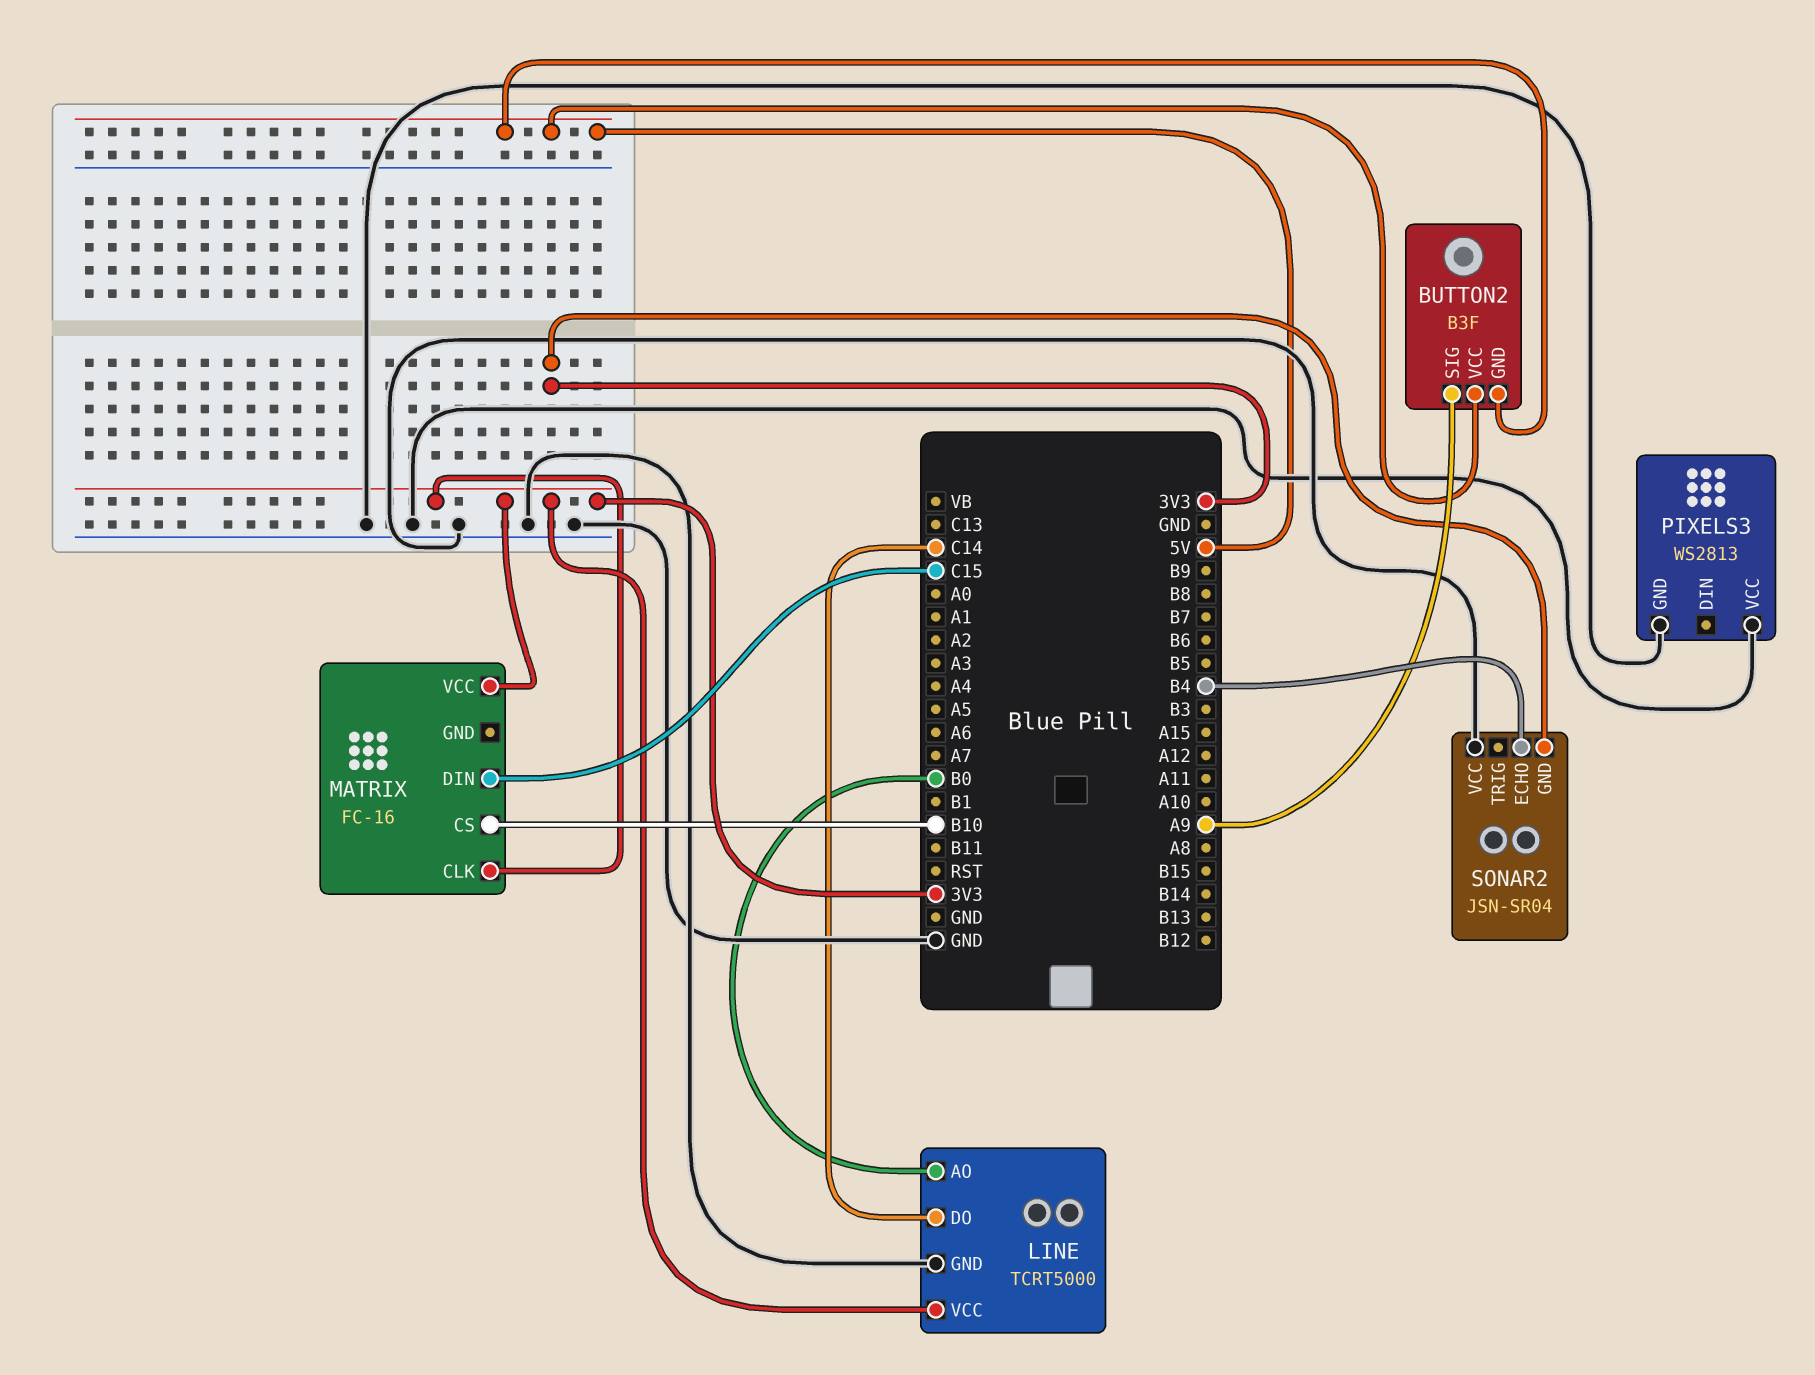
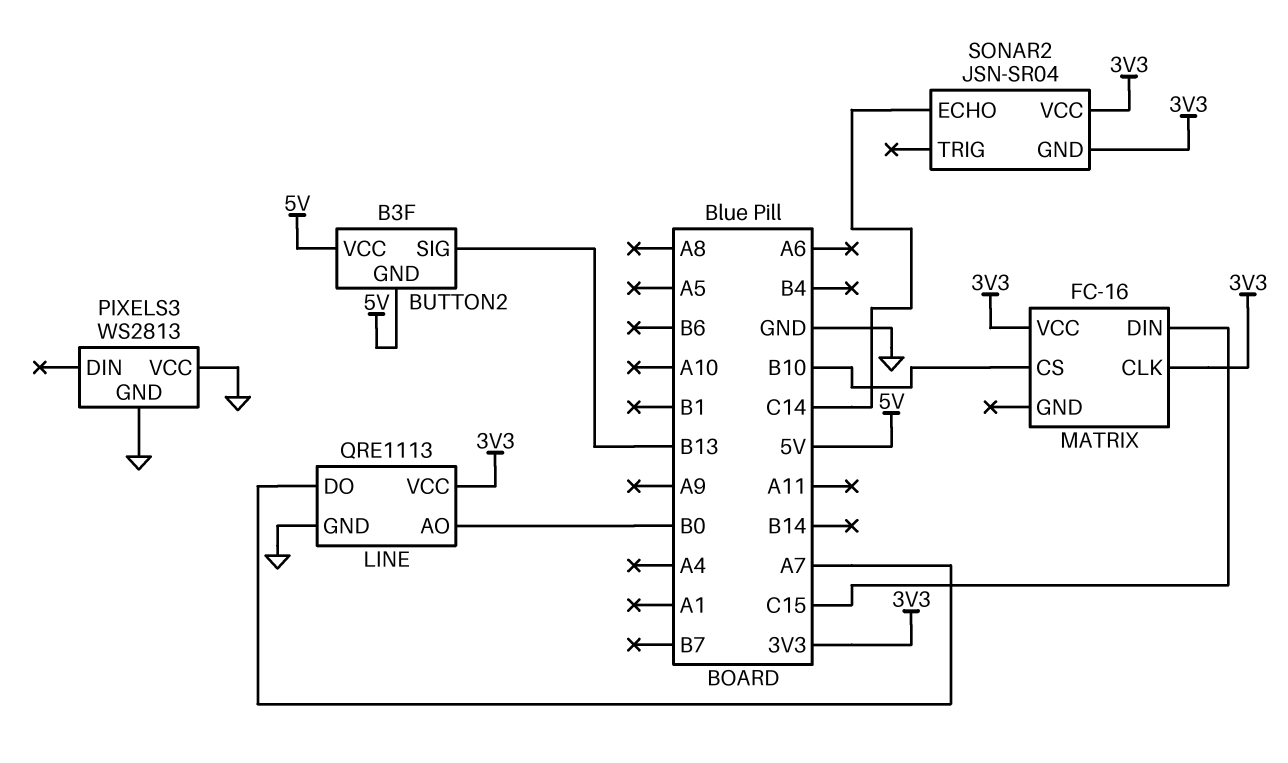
BUTTON2 pin SIG: A9 -> B13
LINE: TCRT5000 -> QRE1113
LINE pin DO: C14 -> A7
SONAR2 pin ECHO: B4 -> C14
SONAR2 pin VCC: GND -> 3V3

